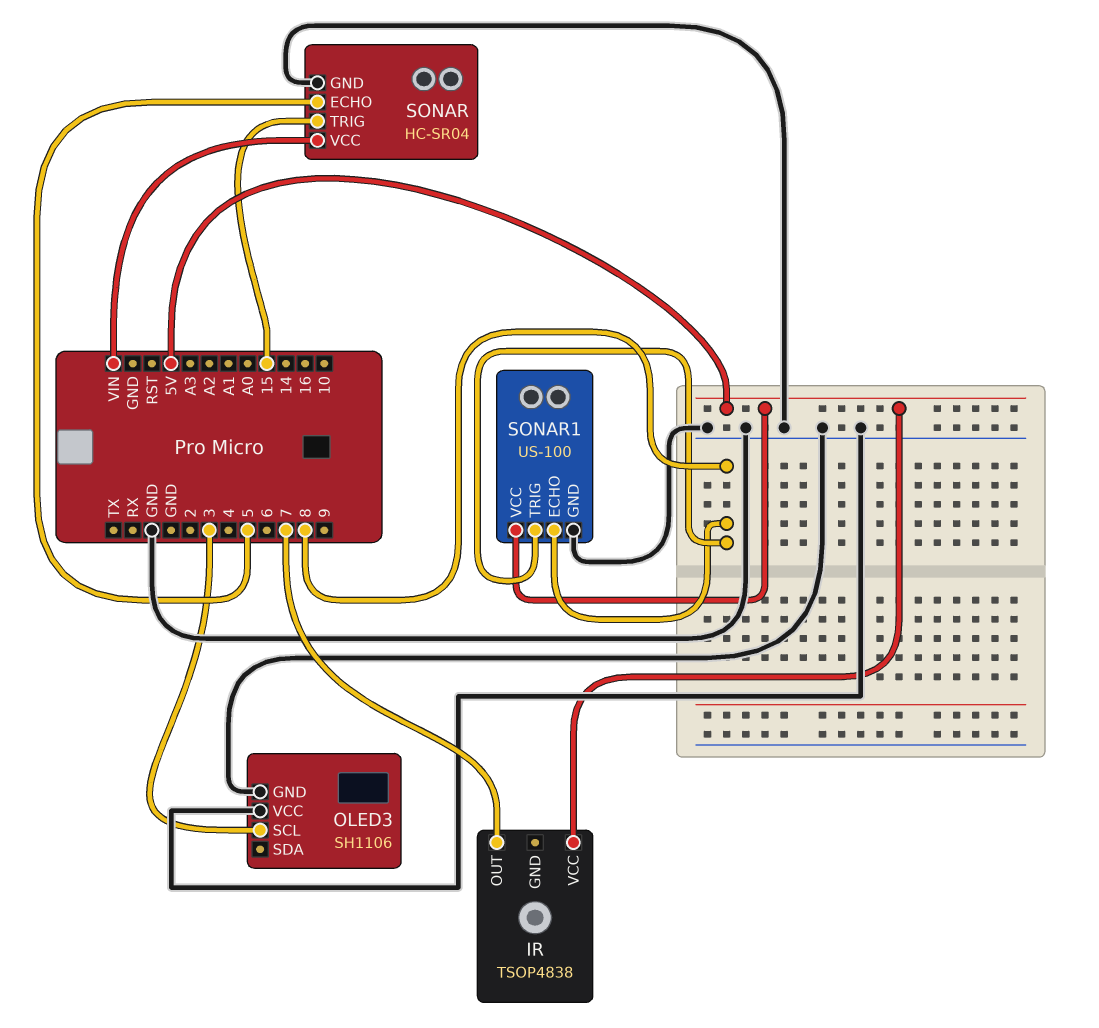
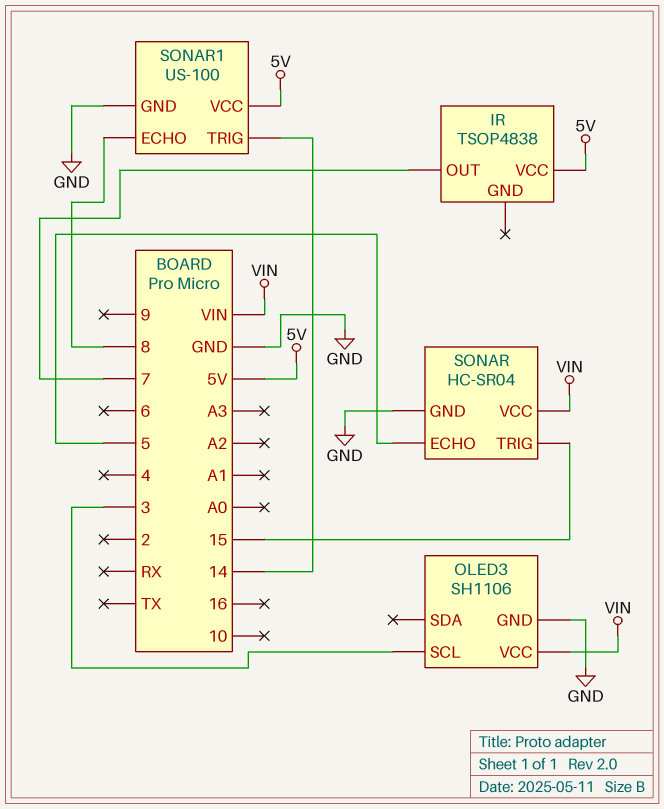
OLED3 pin VCC: GND -> VIN
SONAR1 pin TRIG: 8 -> 14

